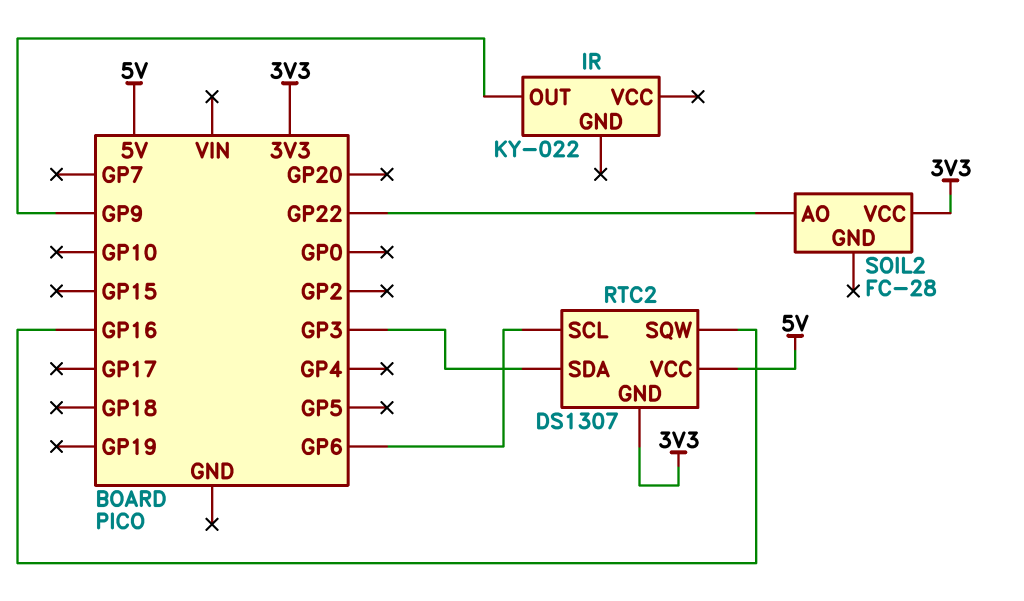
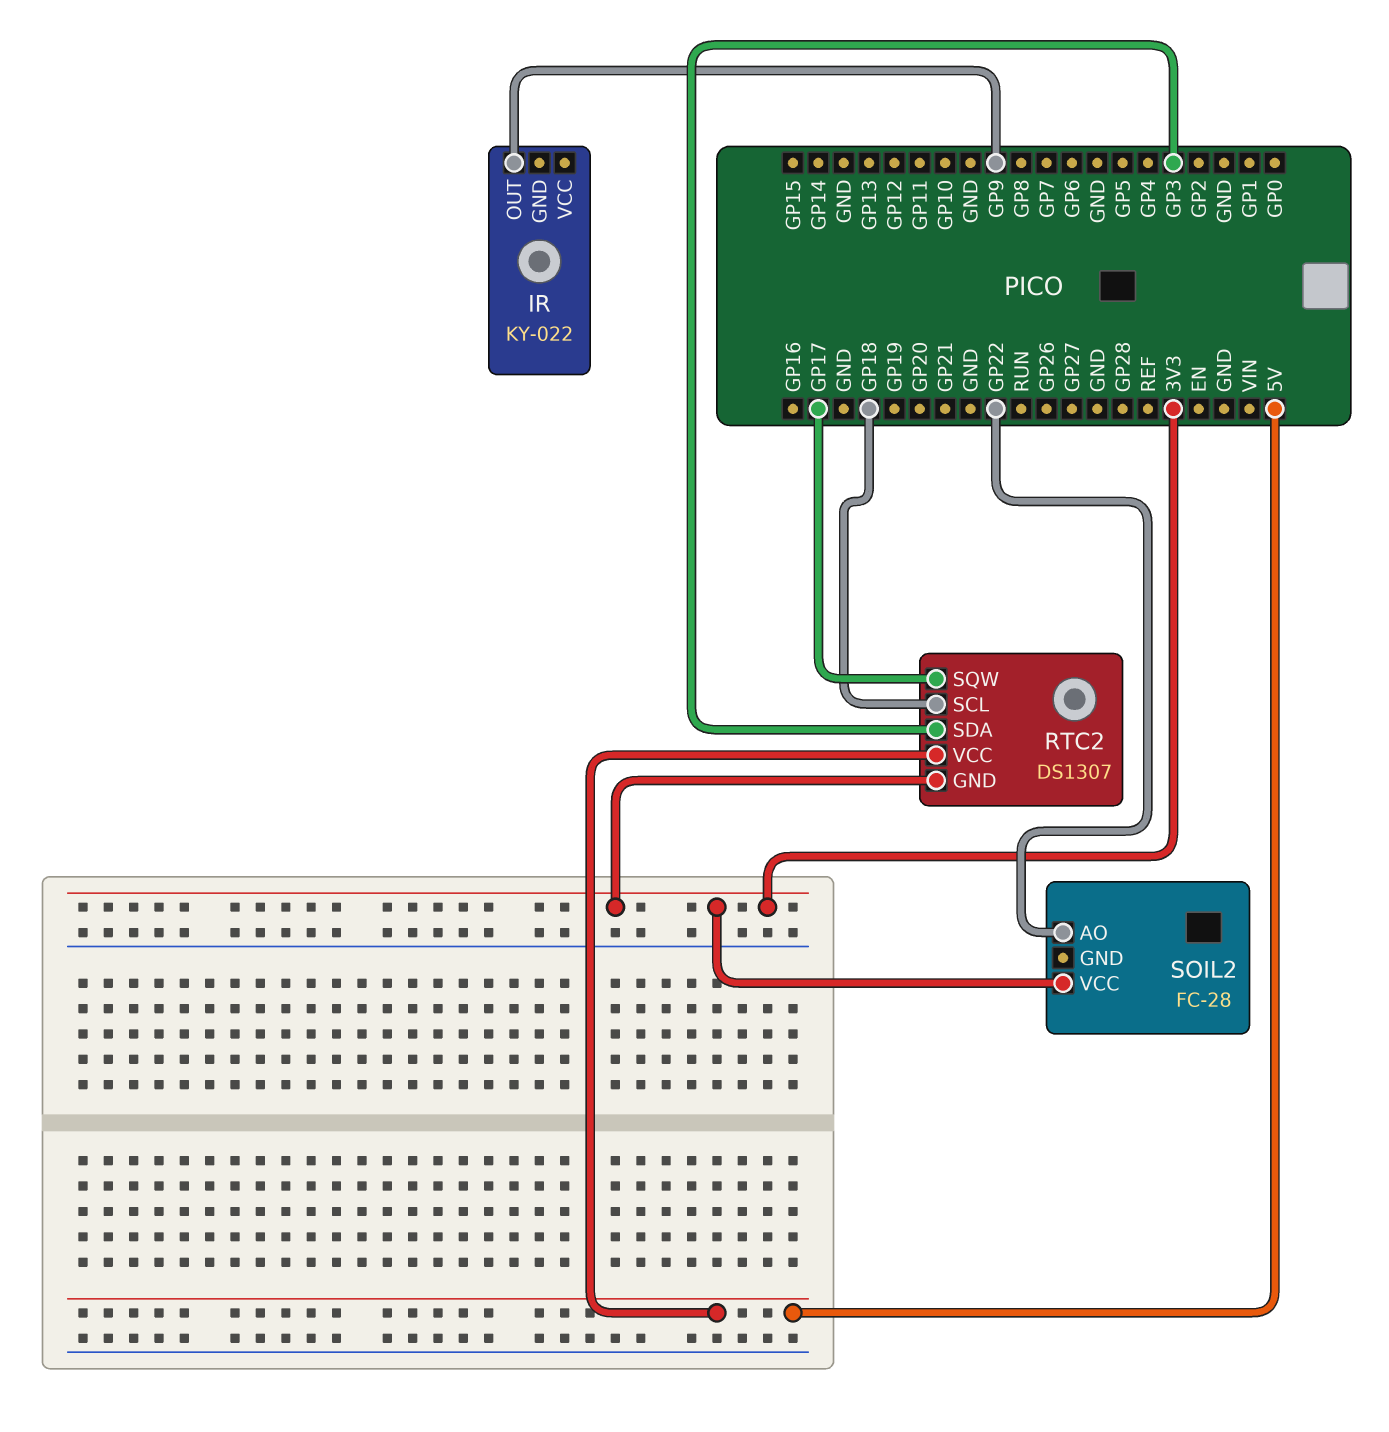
RTC2 pin SCL: GP6 -> GP18
RTC2 pin SQW: GP16 -> GP17

